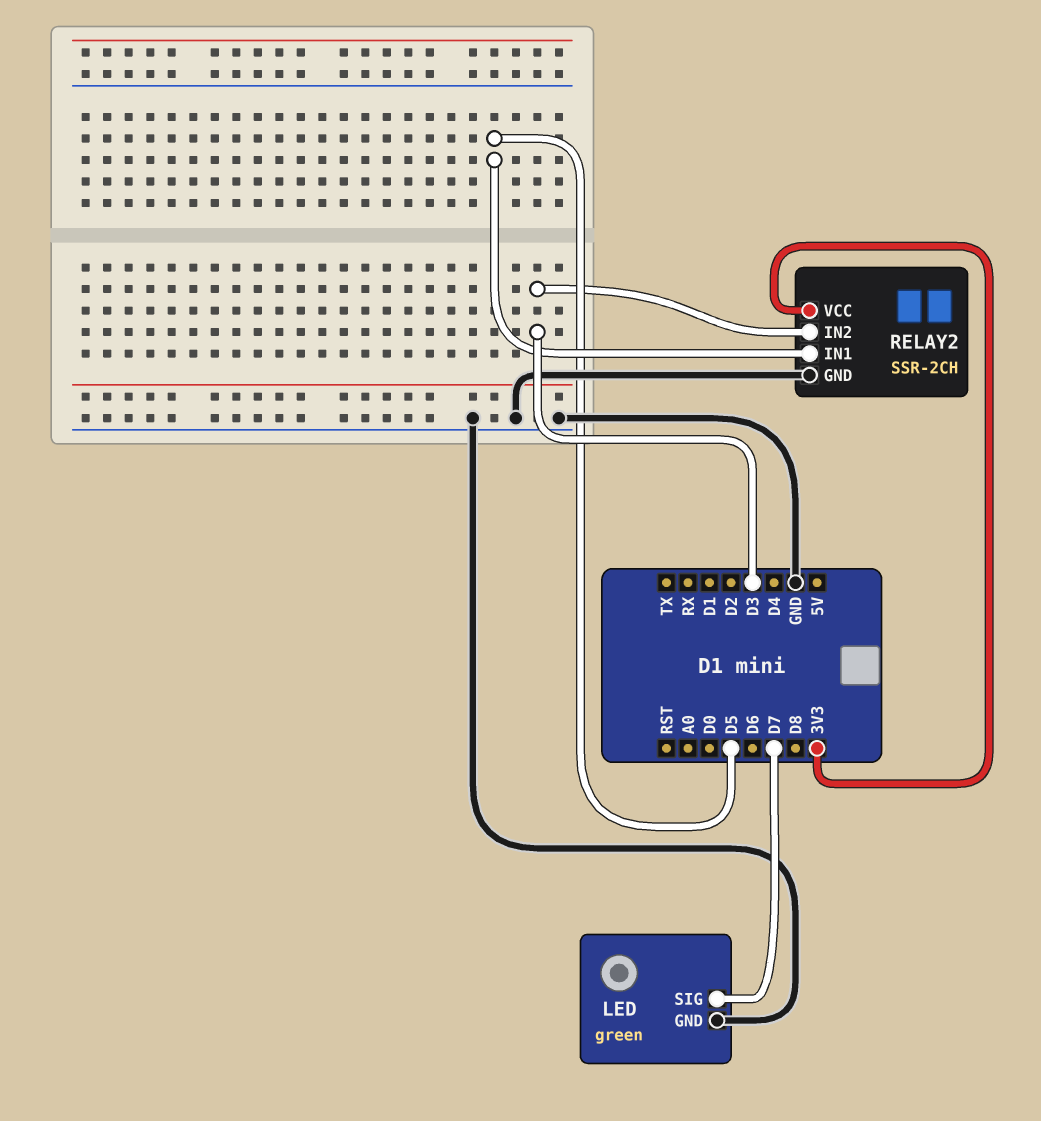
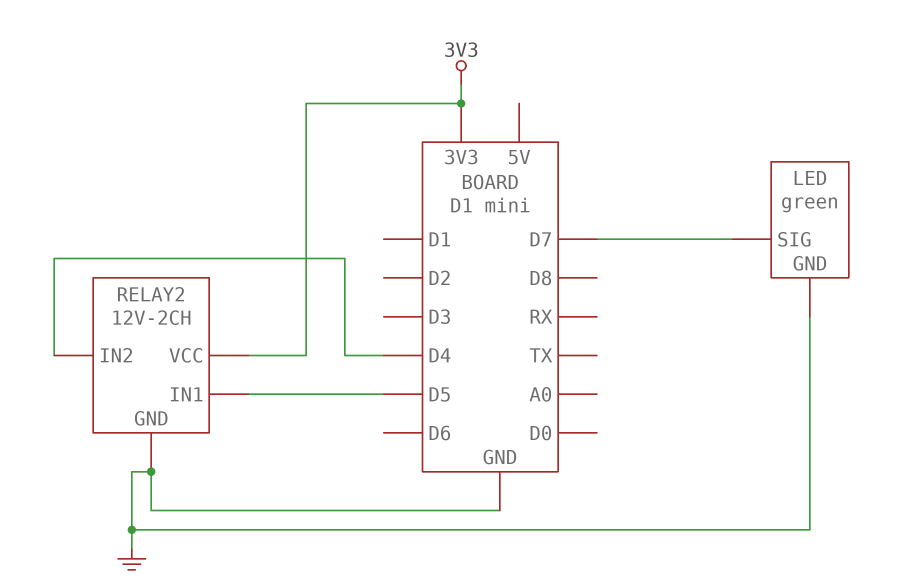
RELAY2: SSR-2CH -> 12V-2CH
RELAY2 pin IN2: D3 -> D4

